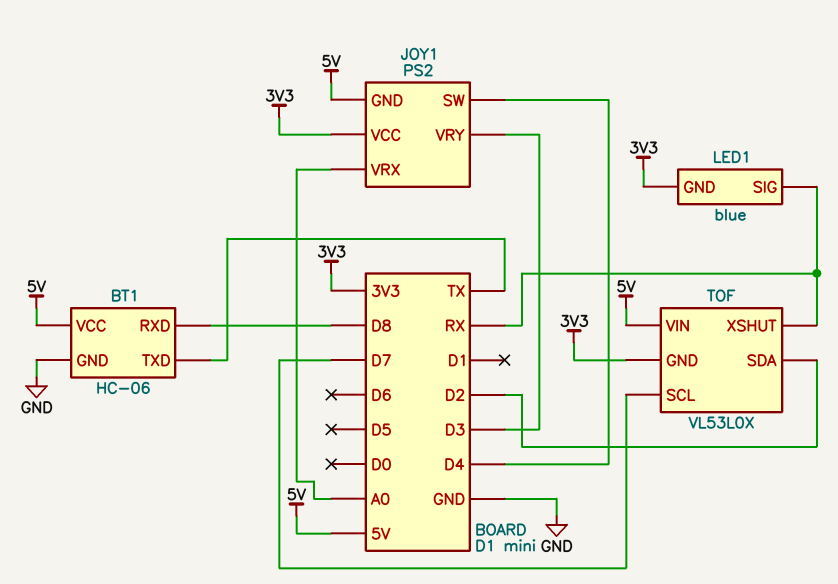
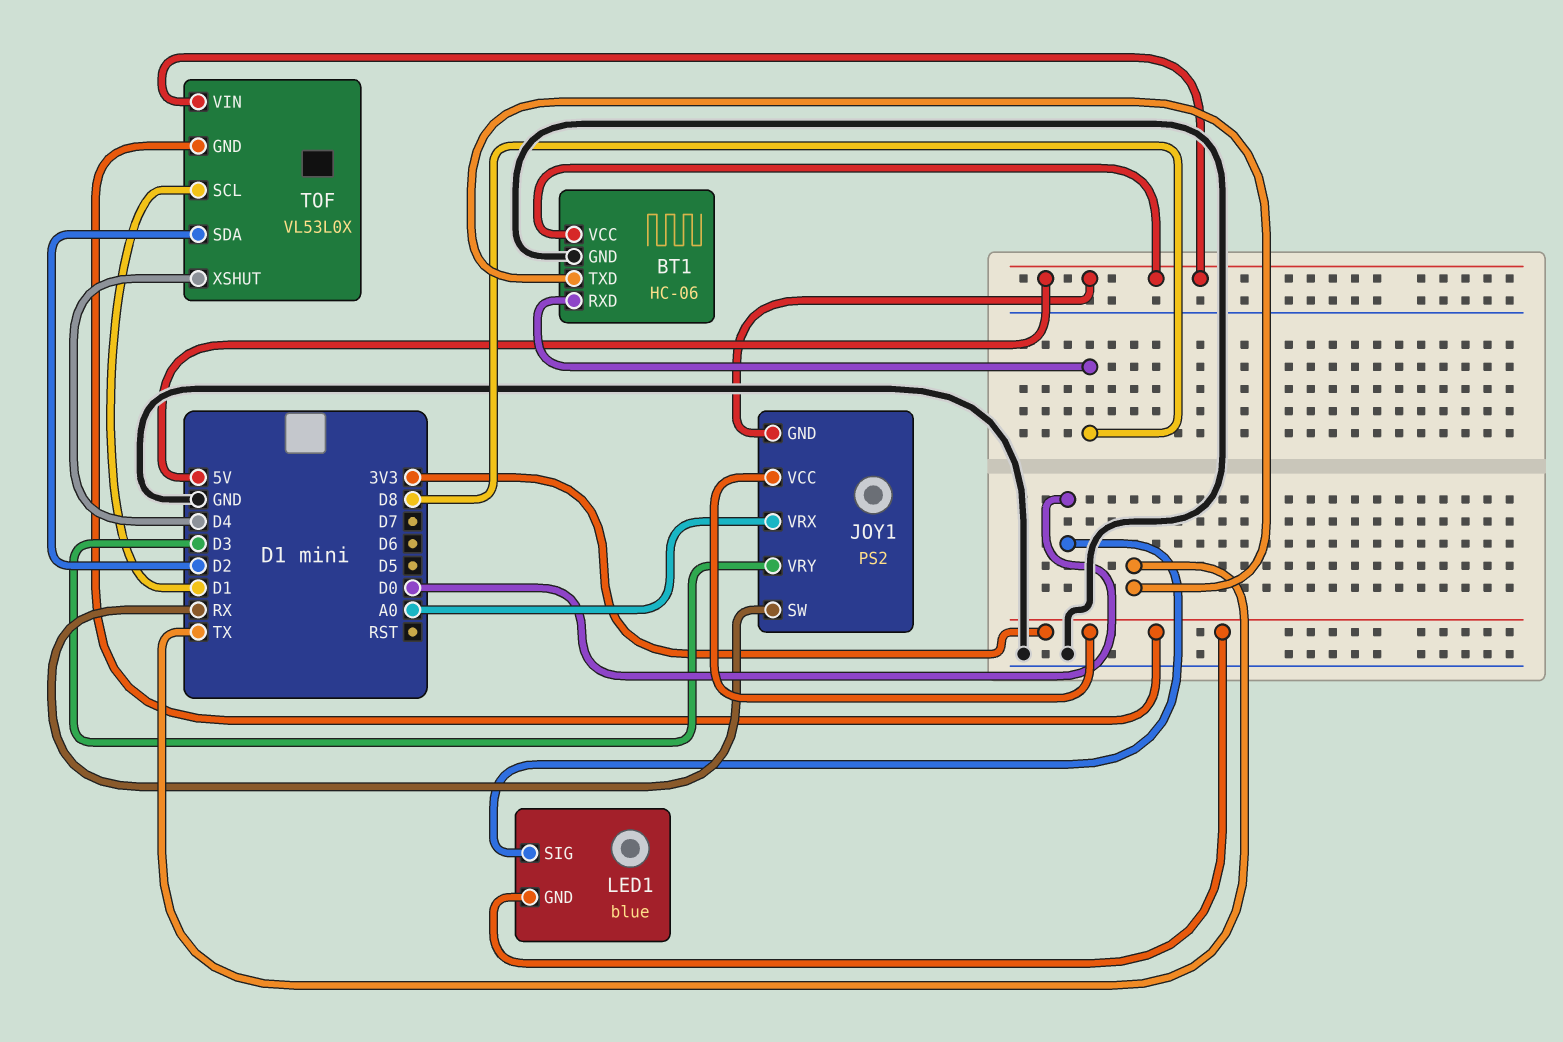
JOY1 pin SW: D4 -> RX
LED1 pin SIG: RX -> D0
TOF pin SCL: D7 -> D1
TOF pin XSHUT: RX -> D4

